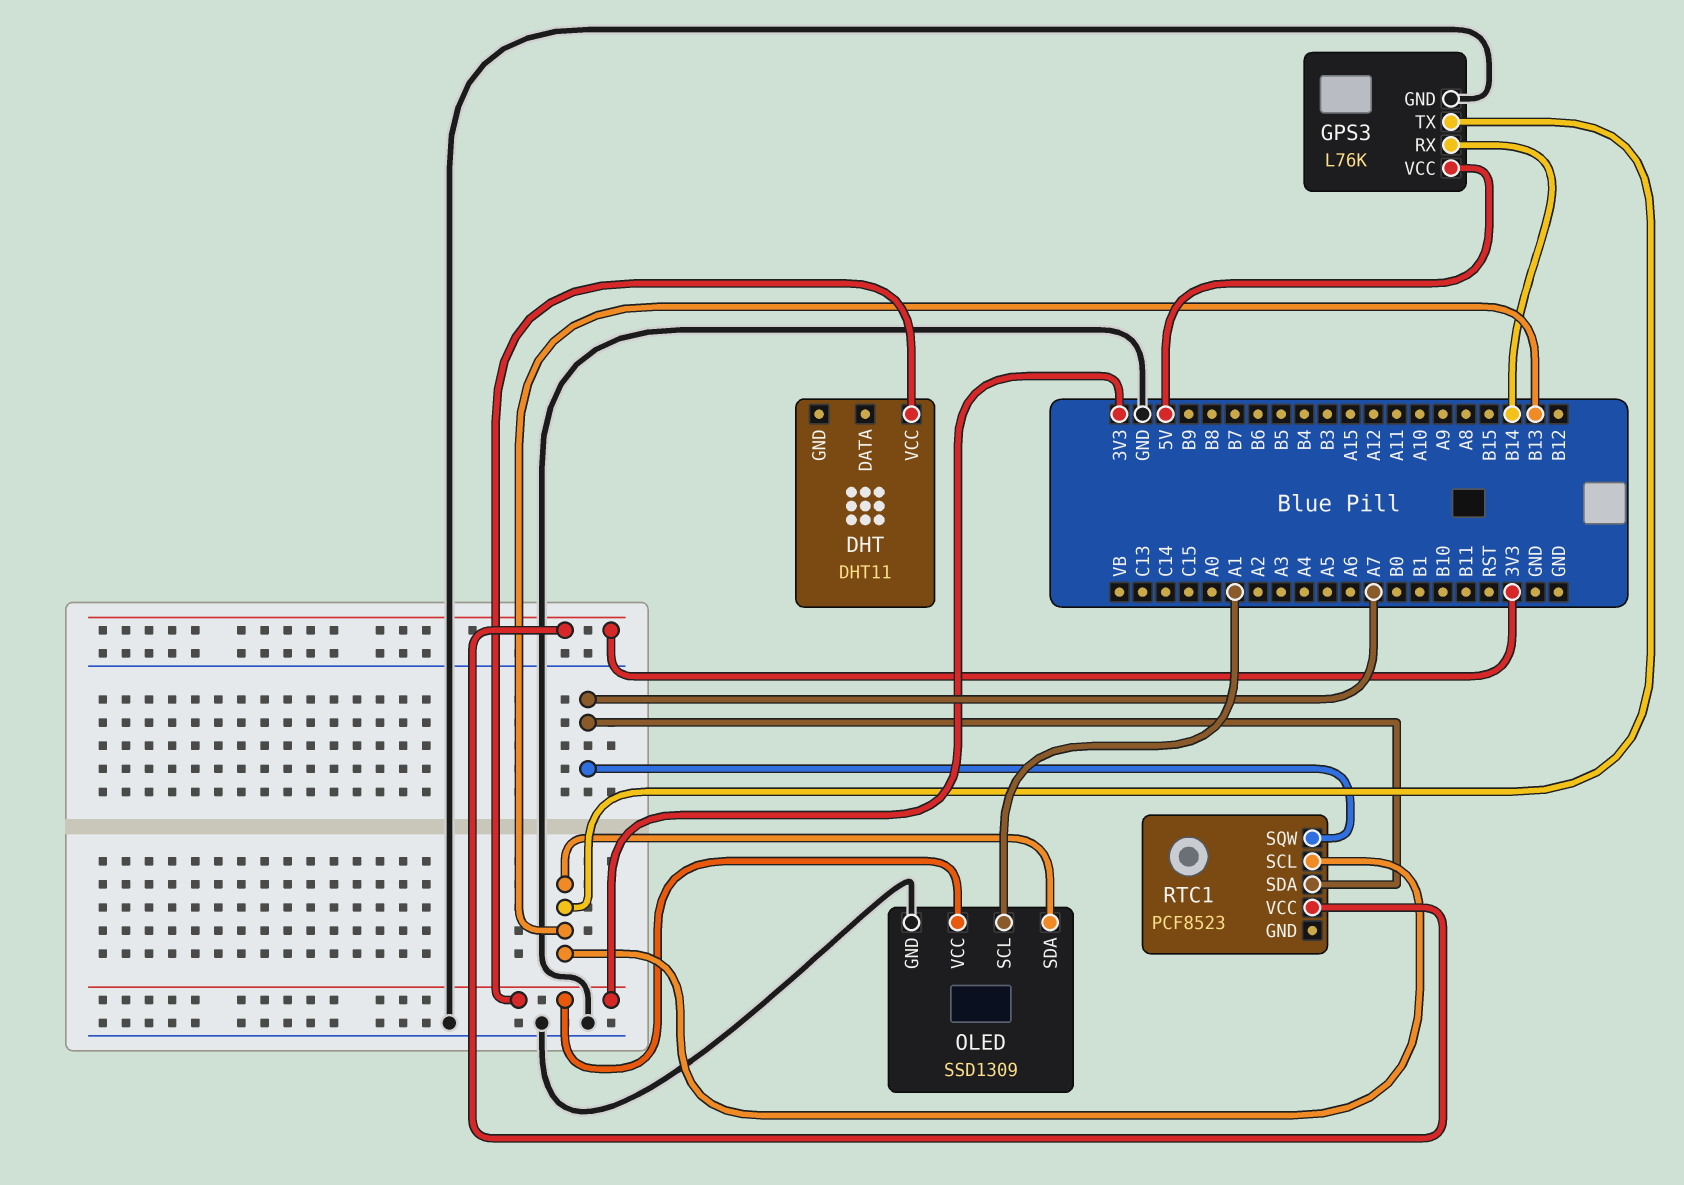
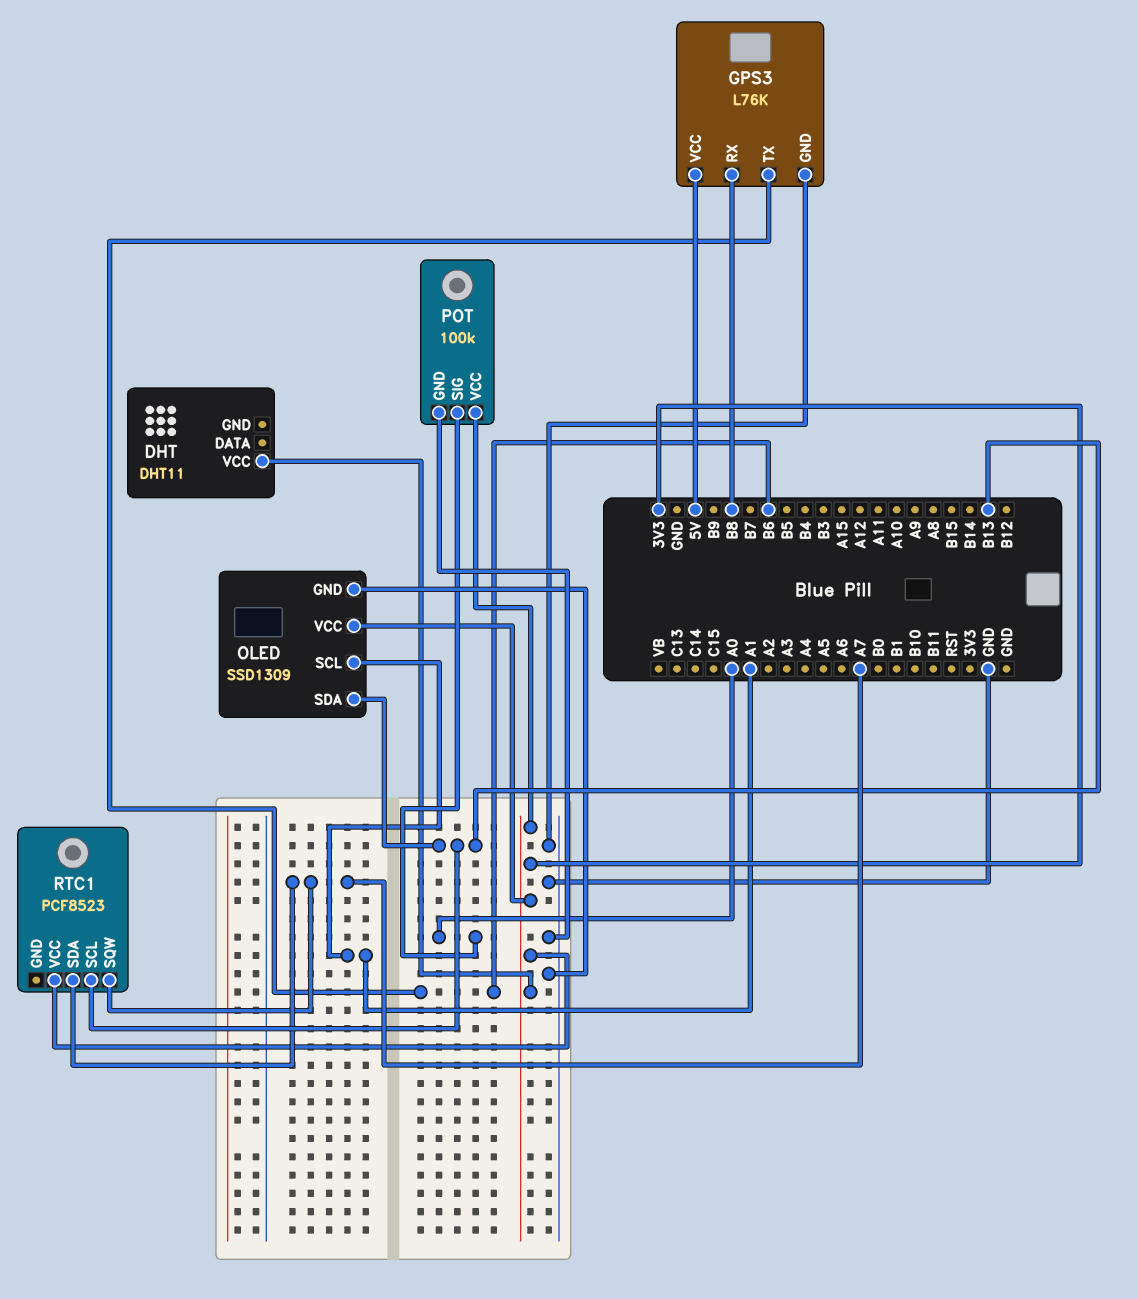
GPS3 pin RX: B14 -> B8
GPS3 pin TX: B13 -> B6
POT: none -> 100k
POT pin GND: none -> GND
POT pin SIG: none -> A0
POT pin VCC: none -> 3V3

